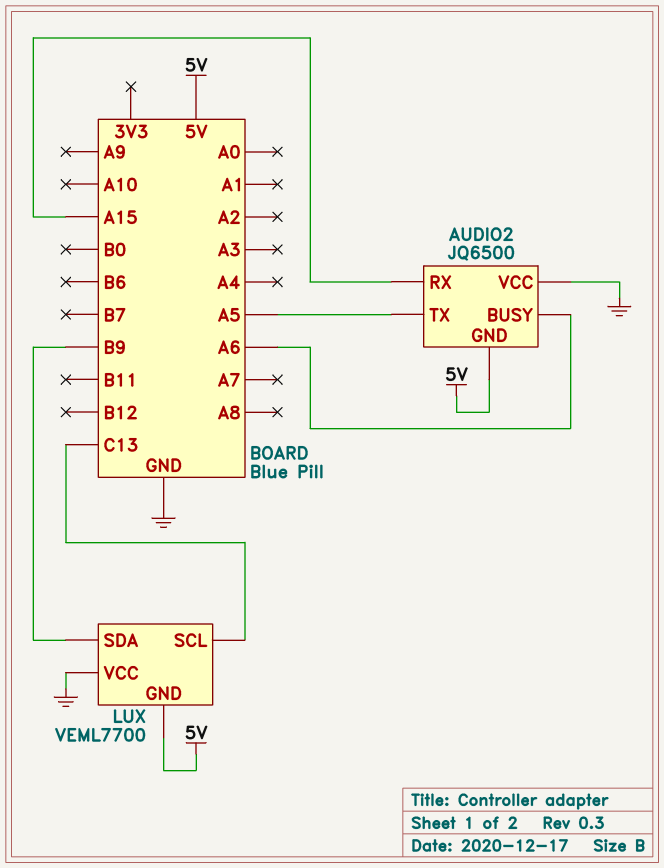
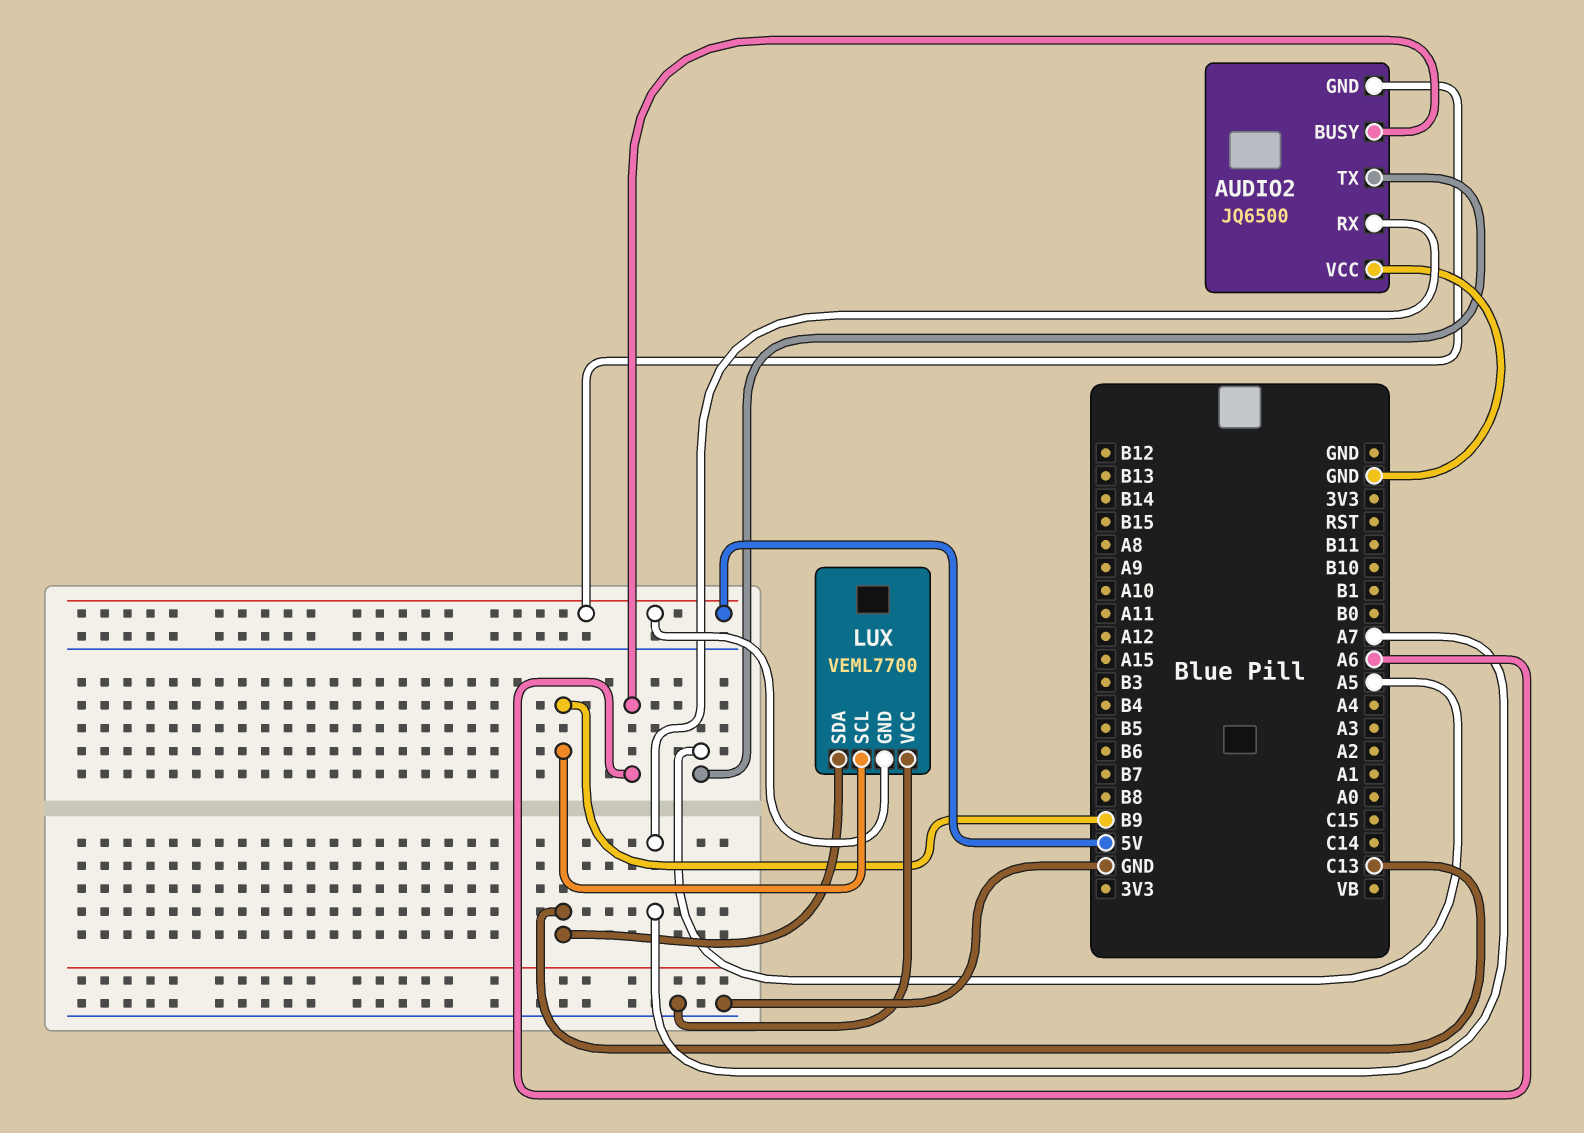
AUDIO2 pin RX: A15 -> A7
LUX pin SCL: C13 -> B9
LUX pin SDA: B9 -> C13

